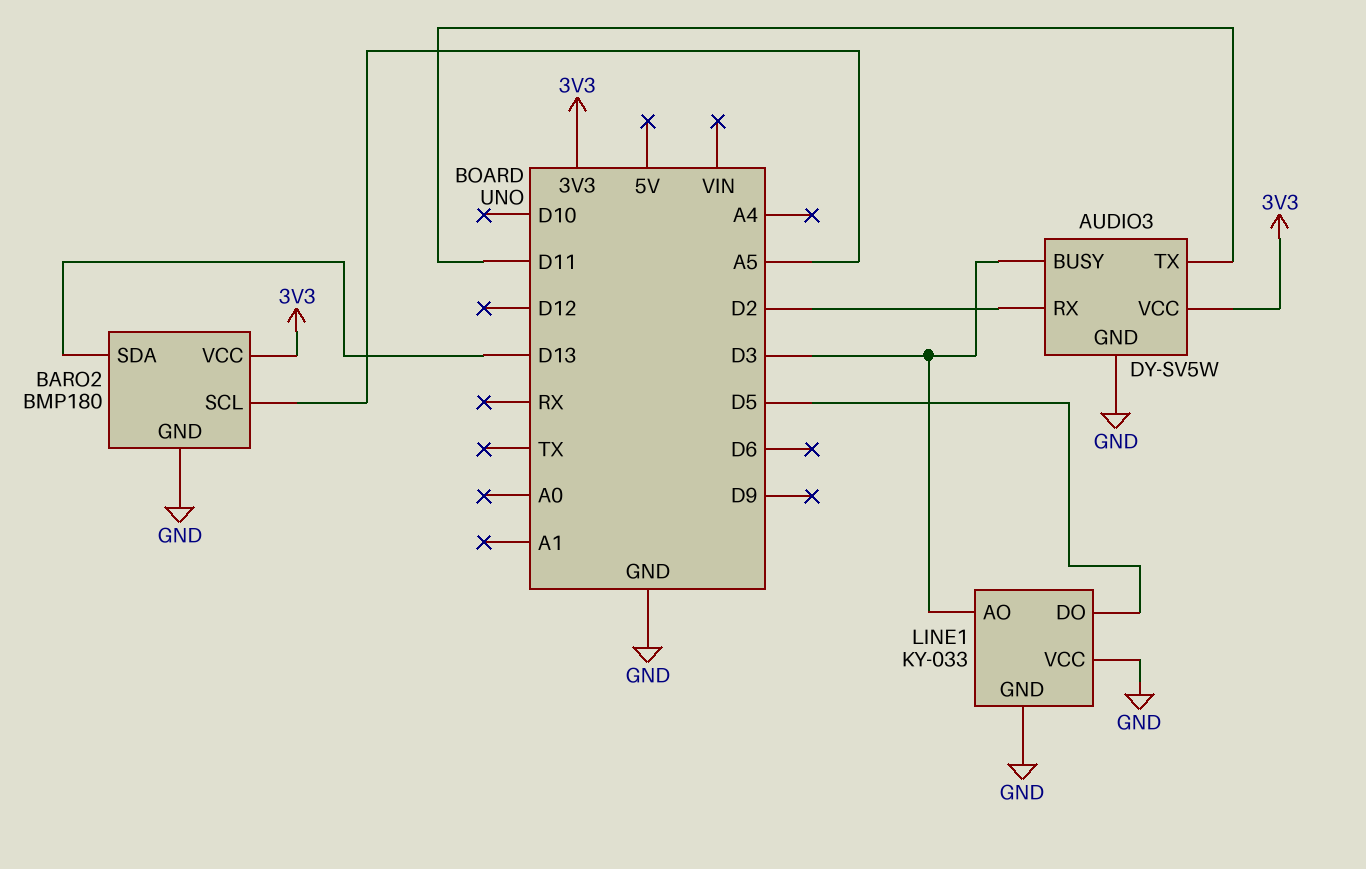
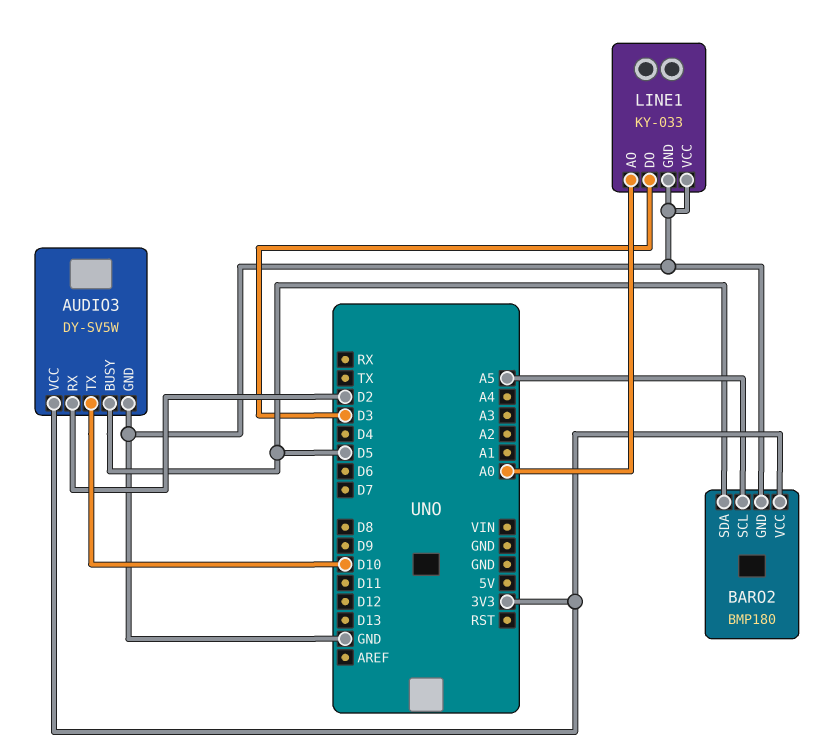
AUDIO3 pin BUSY: D3 -> D5
AUDIO3 pin TX: D11 -> D10
BARO2 pin SDA: D13 -> D5
LINE1 pin AO: D3 -> A0
LINE1 pin DO: D5 -> D3

